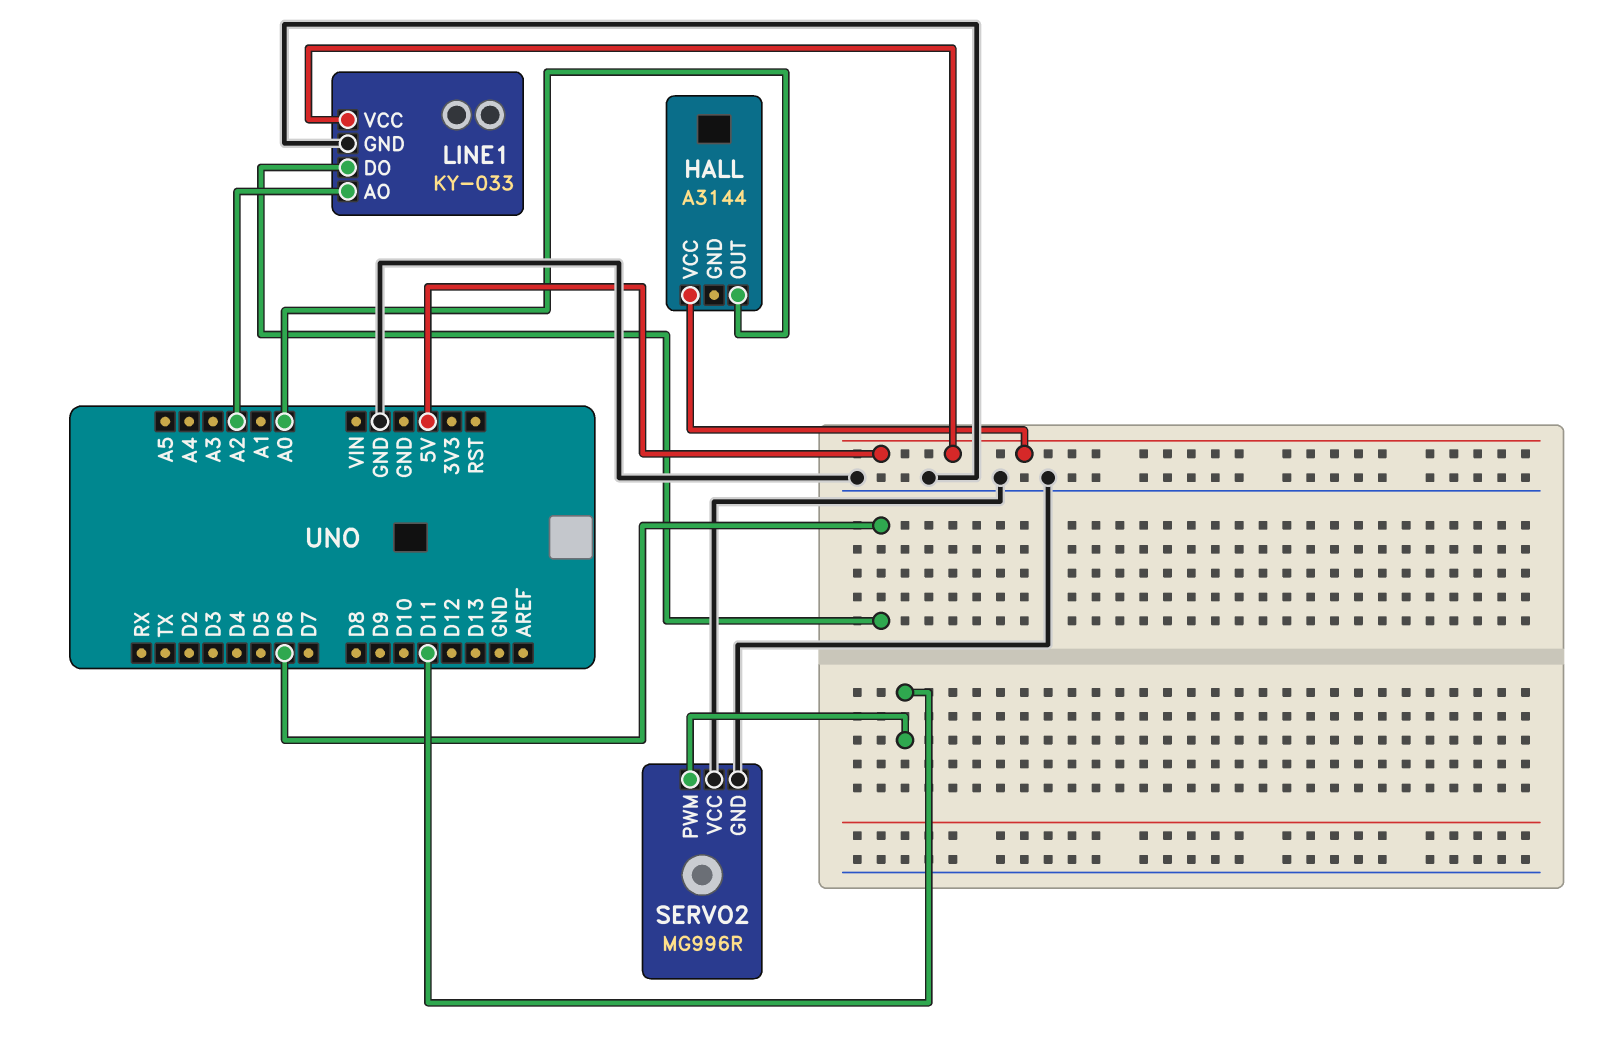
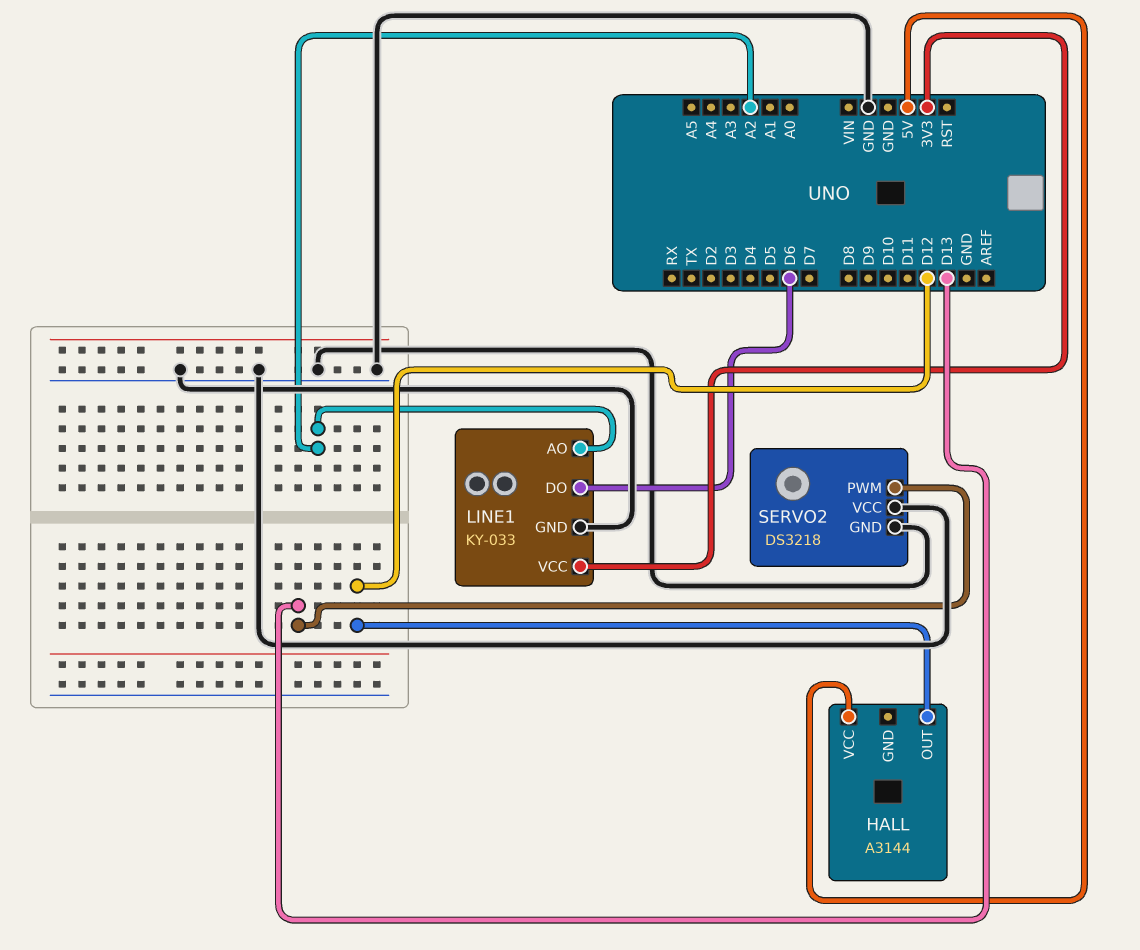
HALL pin OUT: A0 -> D12
LINE1 pin VCC: 5V -> 3V3
SERVO2: MG996R -> DS3218
SERVO2 pin PWM: D11 -> D13

